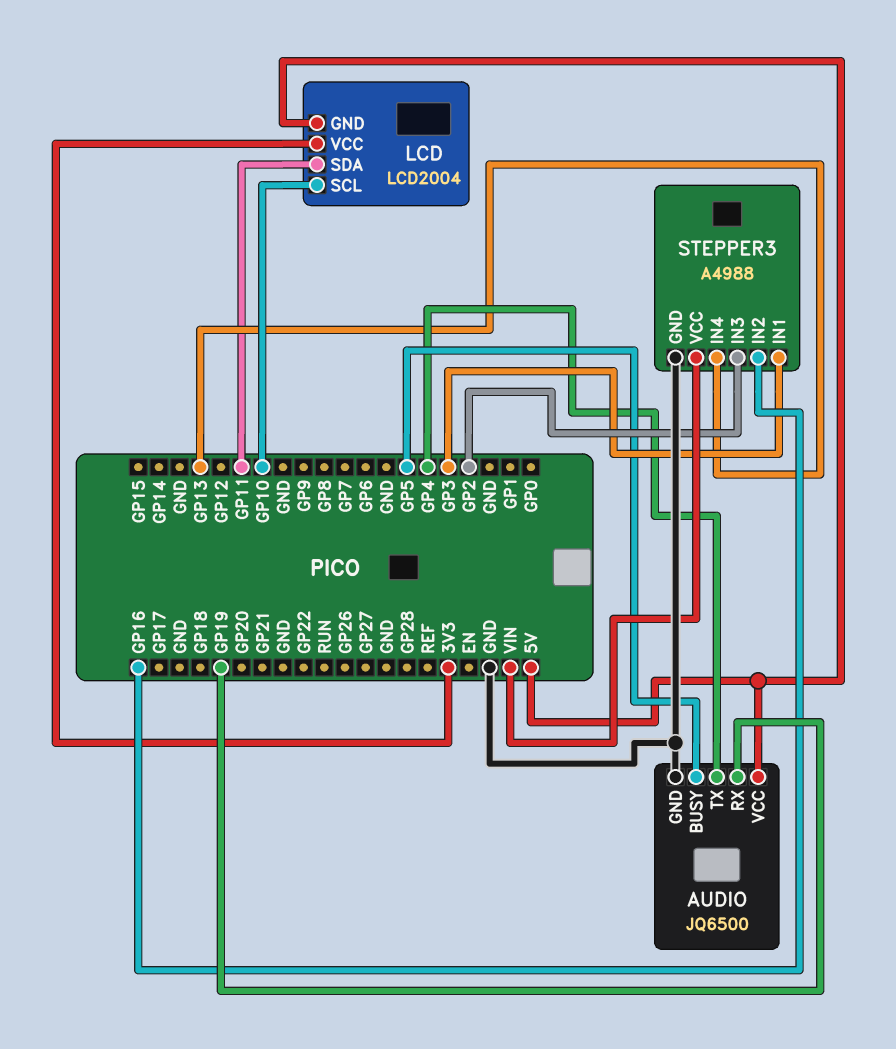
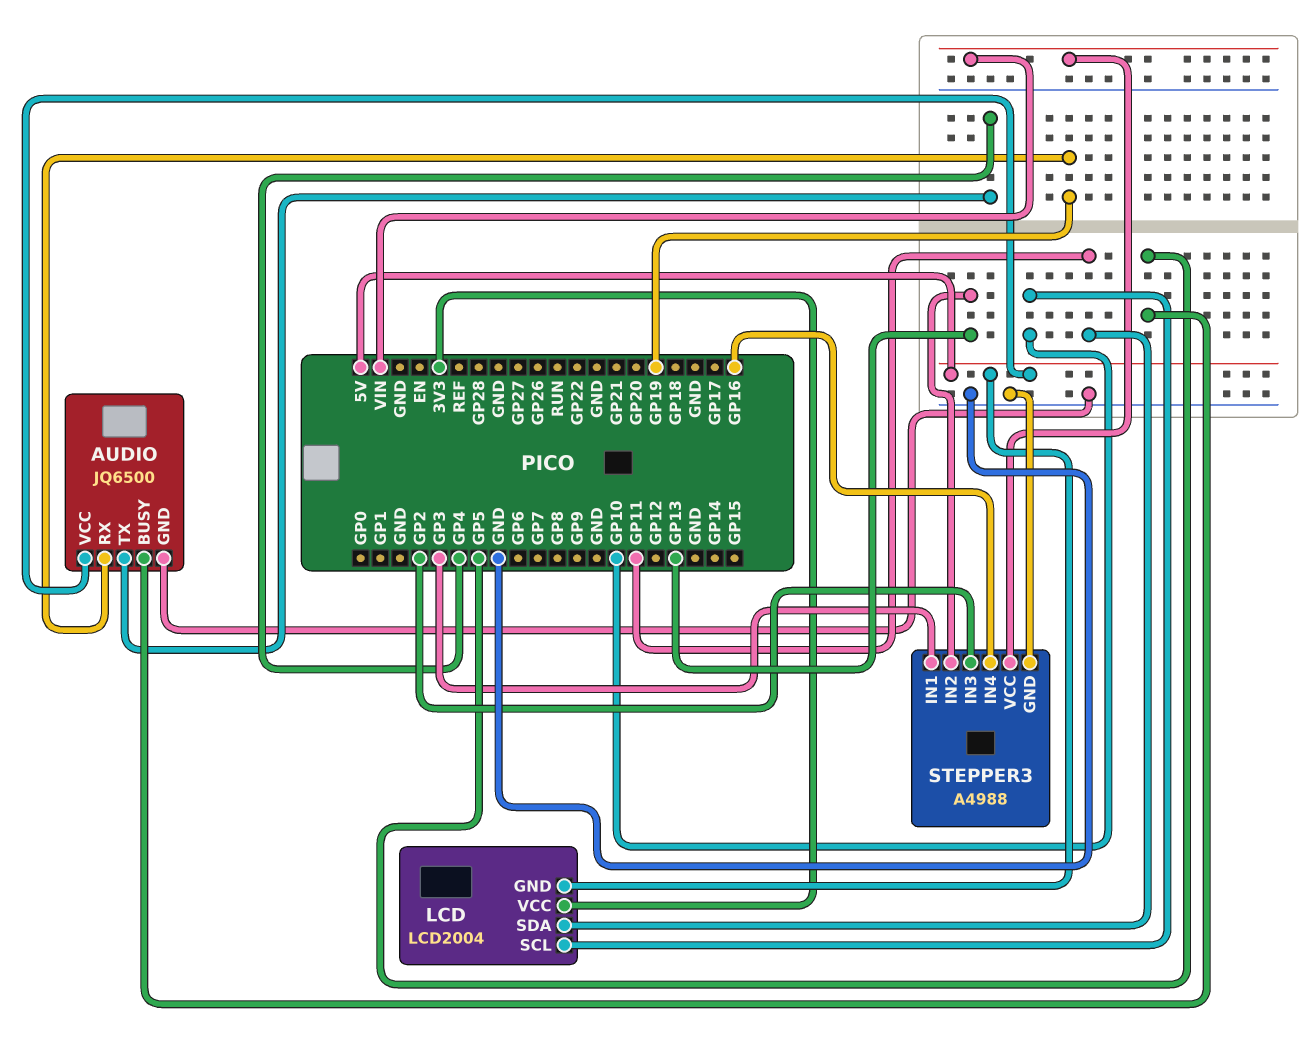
STEPPER3 pin IN2: GP16 -> GP13
STEPPER3 pin IN4: GP13 -> GP16

